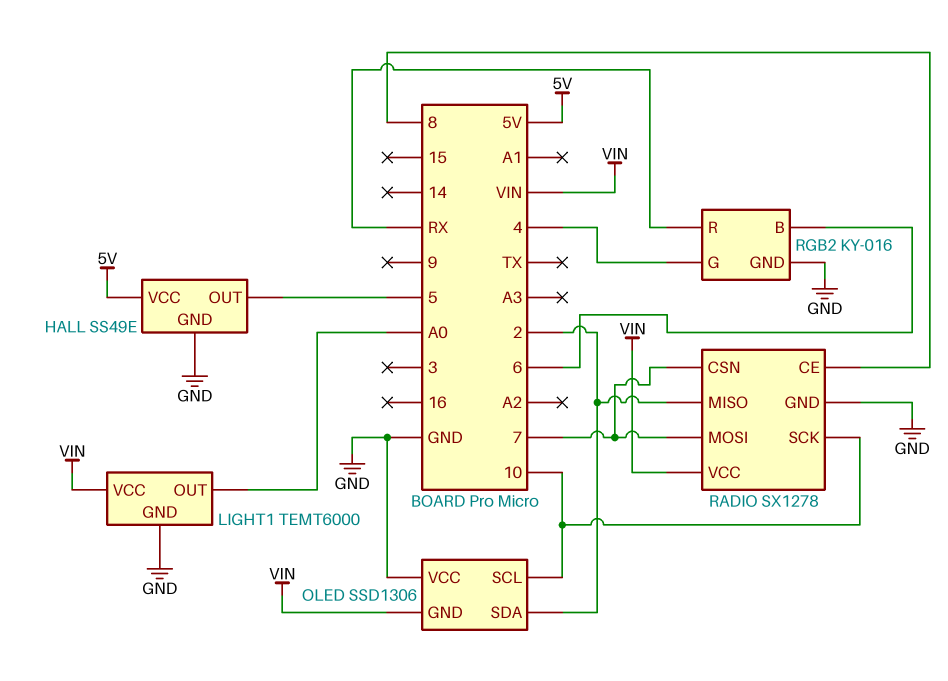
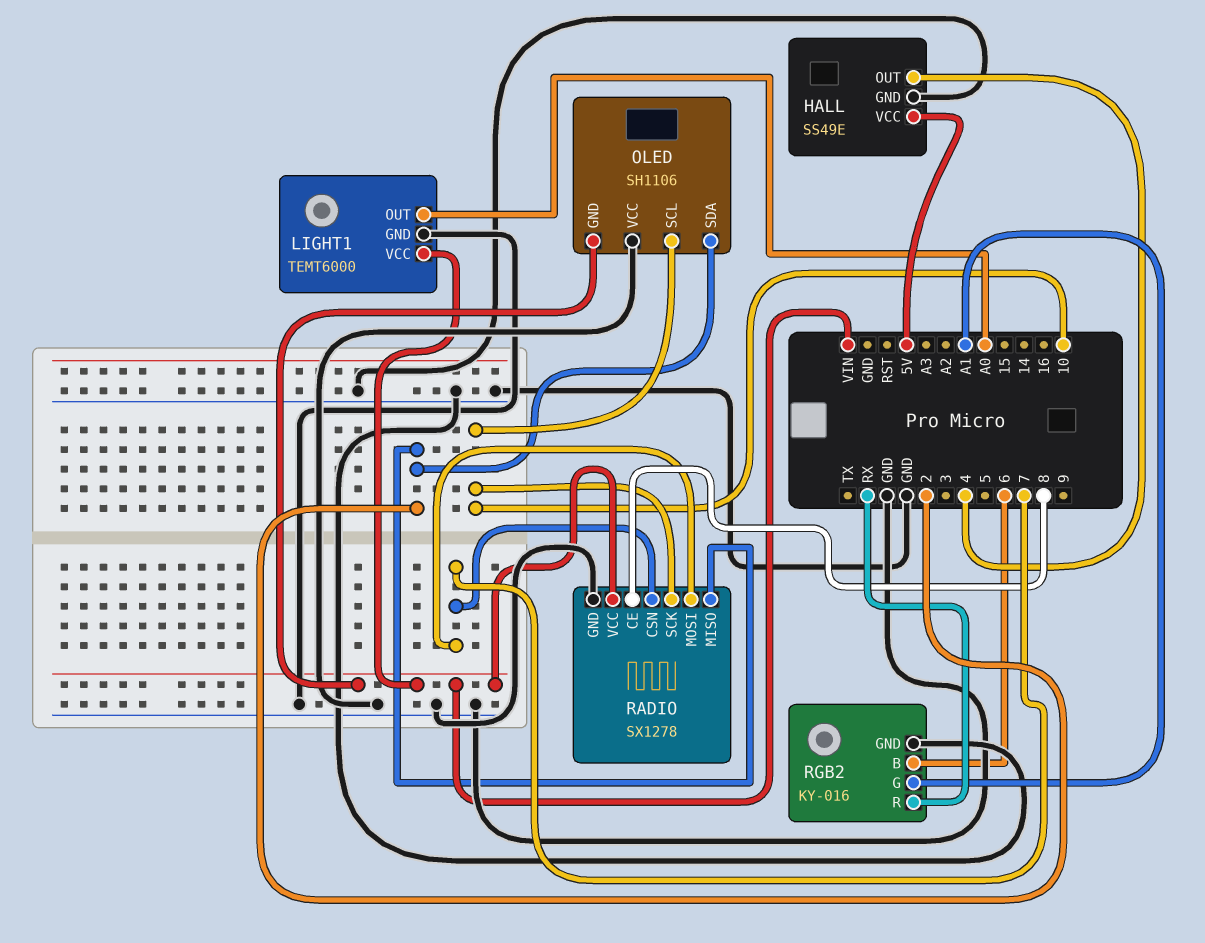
HALL pin OUT: 5 -> 4
OLED: SSD1306 -> SH1106
RGB2 pin G: 4 -> A1

